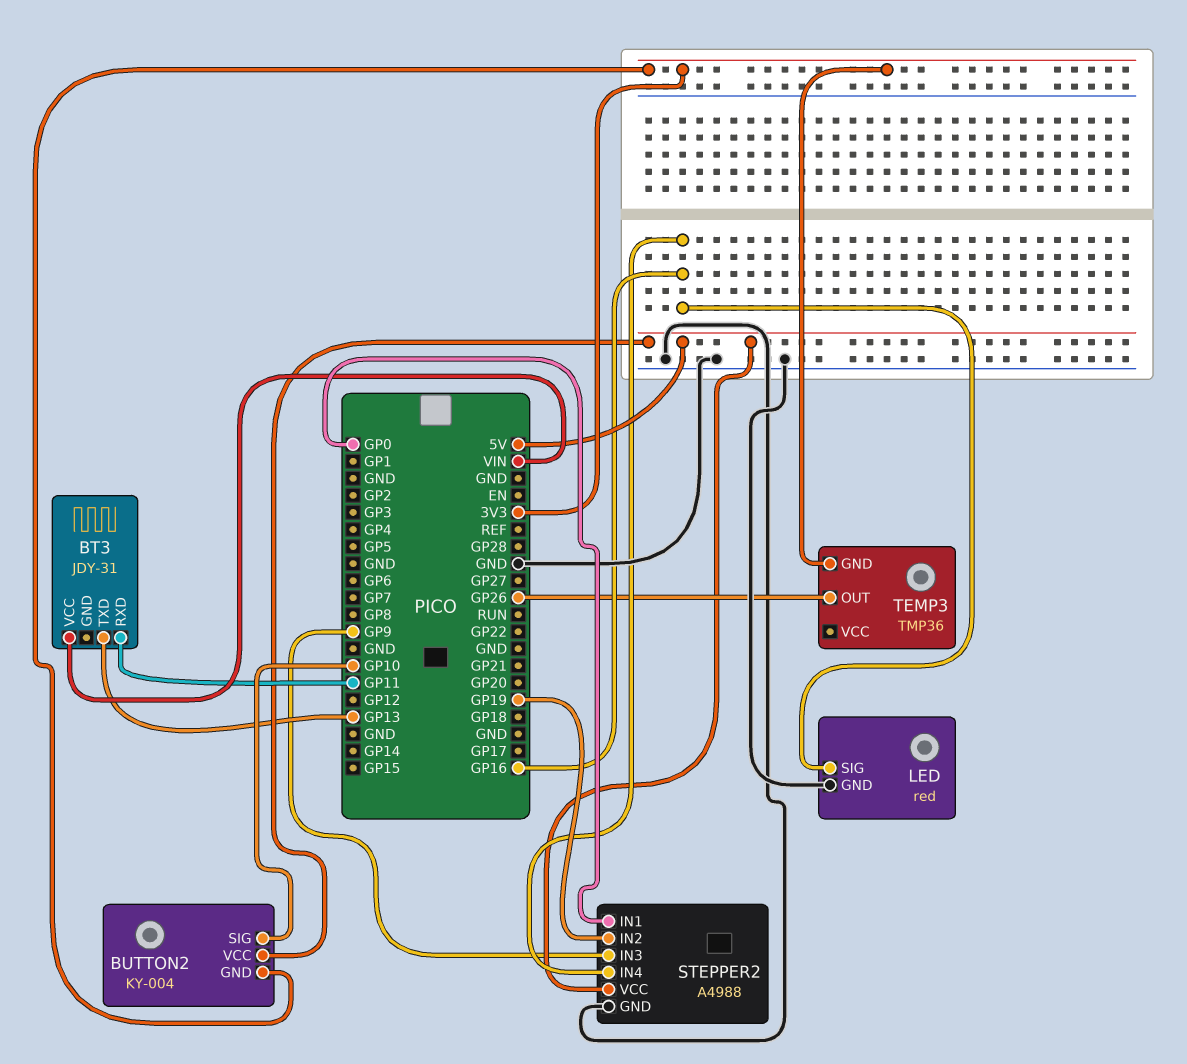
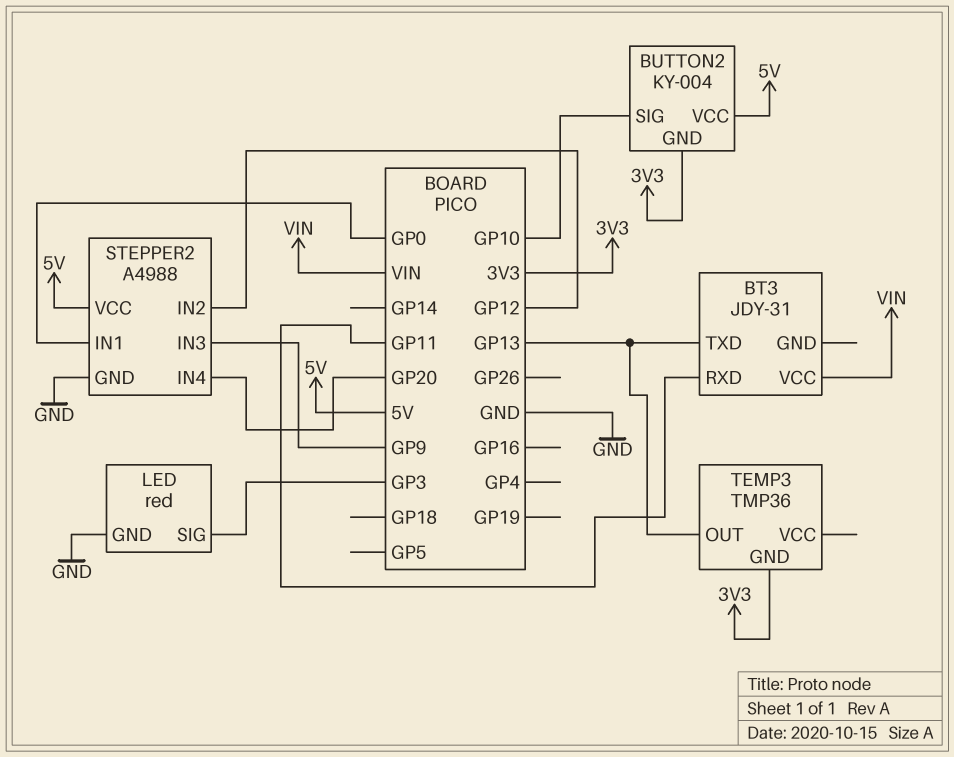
LED pin SIG: GP16 -> GP3
STEPPER2 pin IN2: GP19 -> GP12
STEPPER2 pin IN4: GP16 -> GP20
TEMP3 pin OUT: GP26 -> GP13

